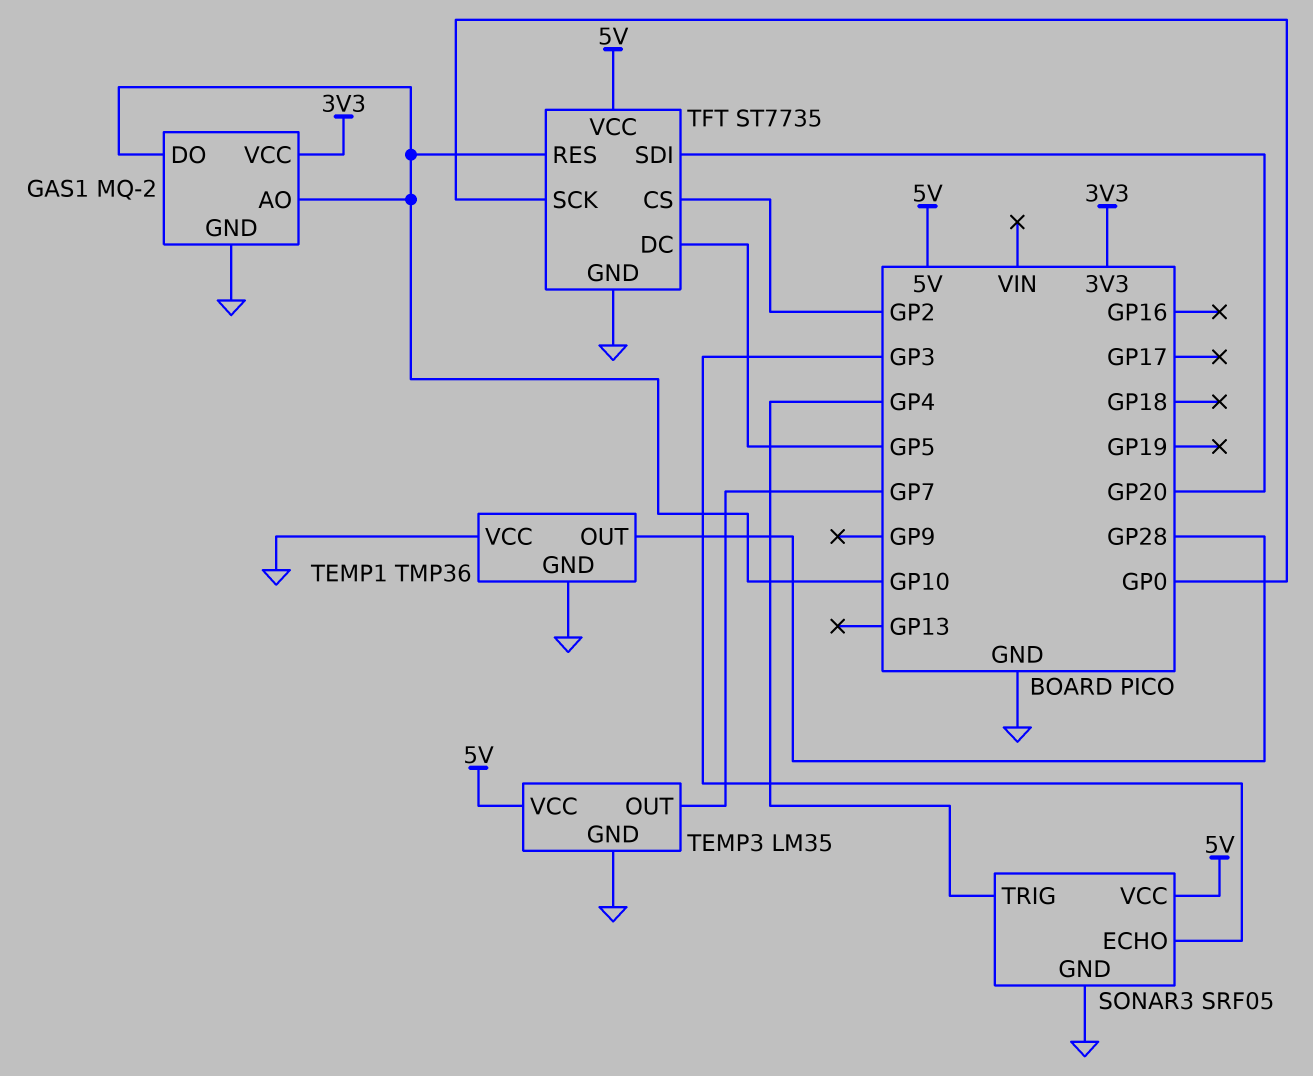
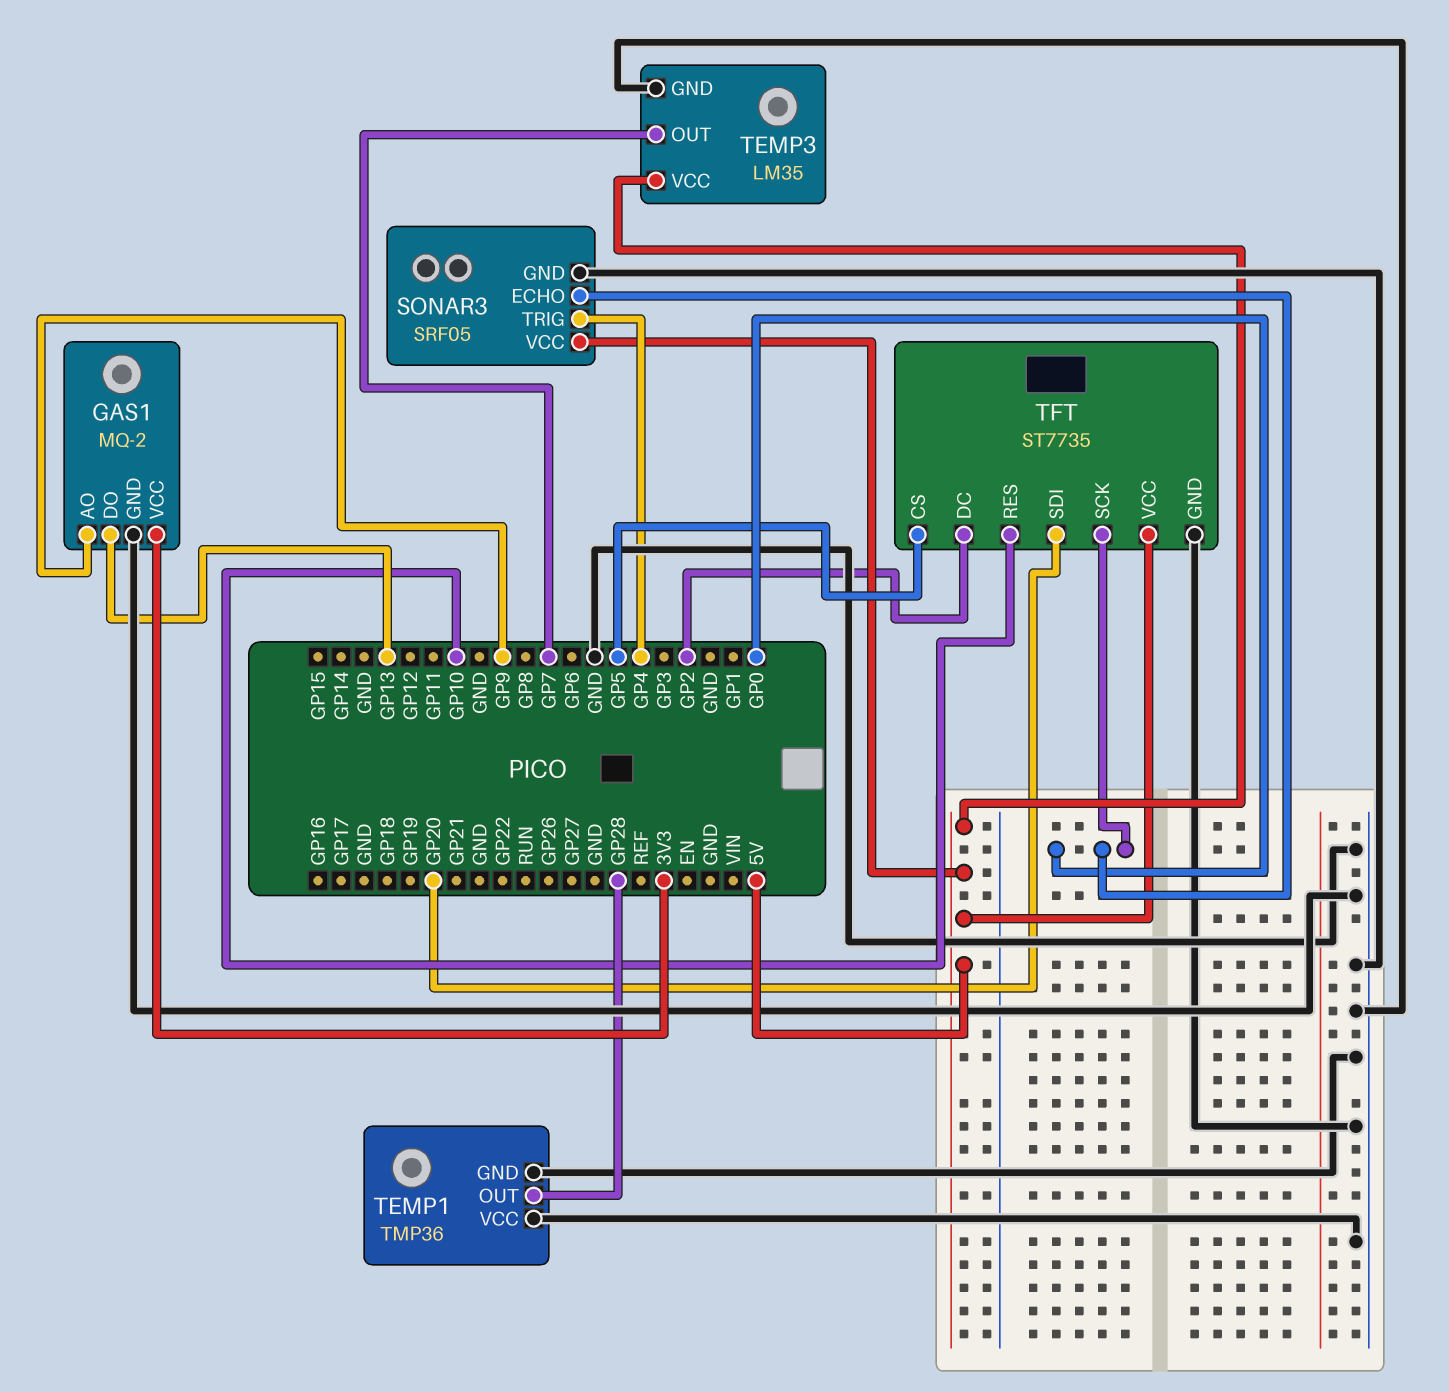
GAS1 pin AO: GP10 -> GP9
GAS1 pin DO: GP10 -> GP13
SONAR3 pin ECHO: GP3 -> GP0
TFT pin CS: GP2 -> GP5
TFT pin DC: GP5 -> GP2

